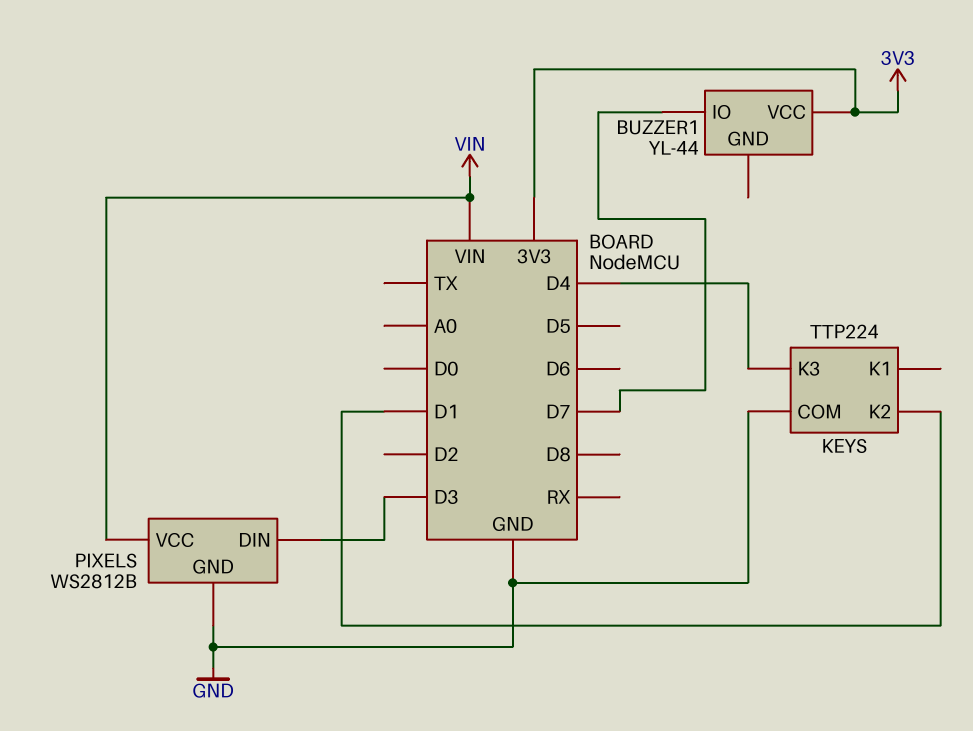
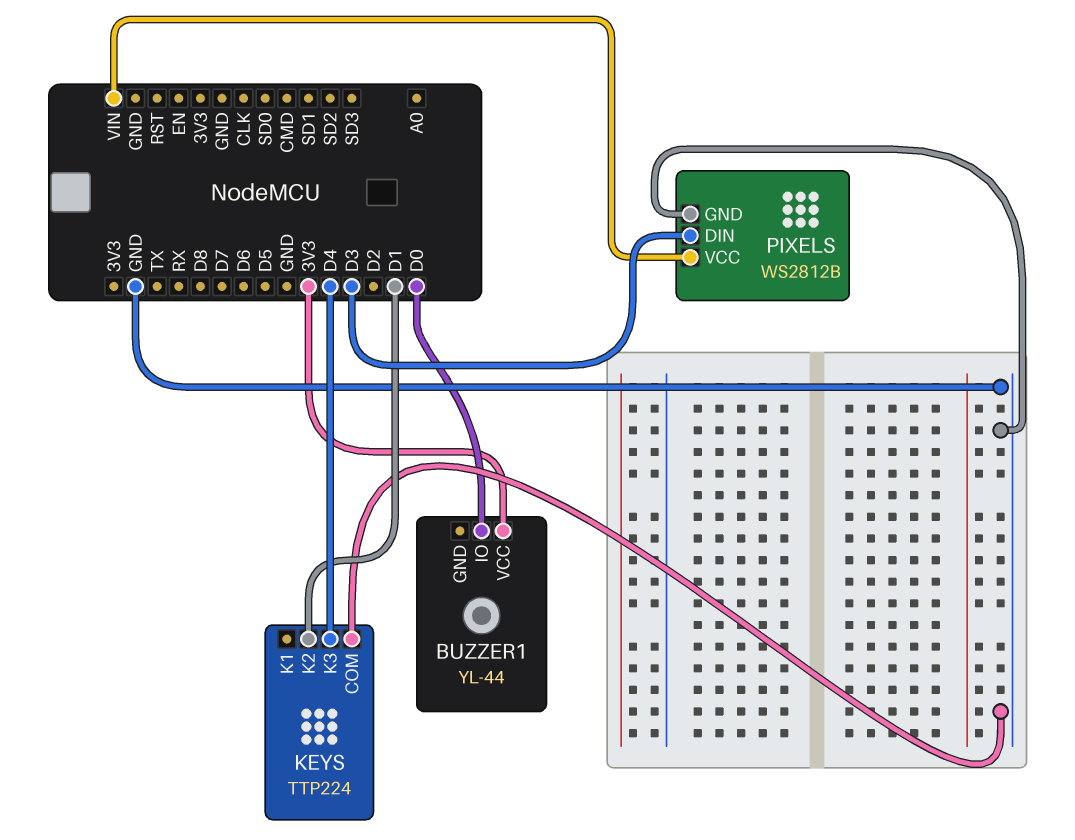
BUZZER1 pin IO: D7 -> D0

